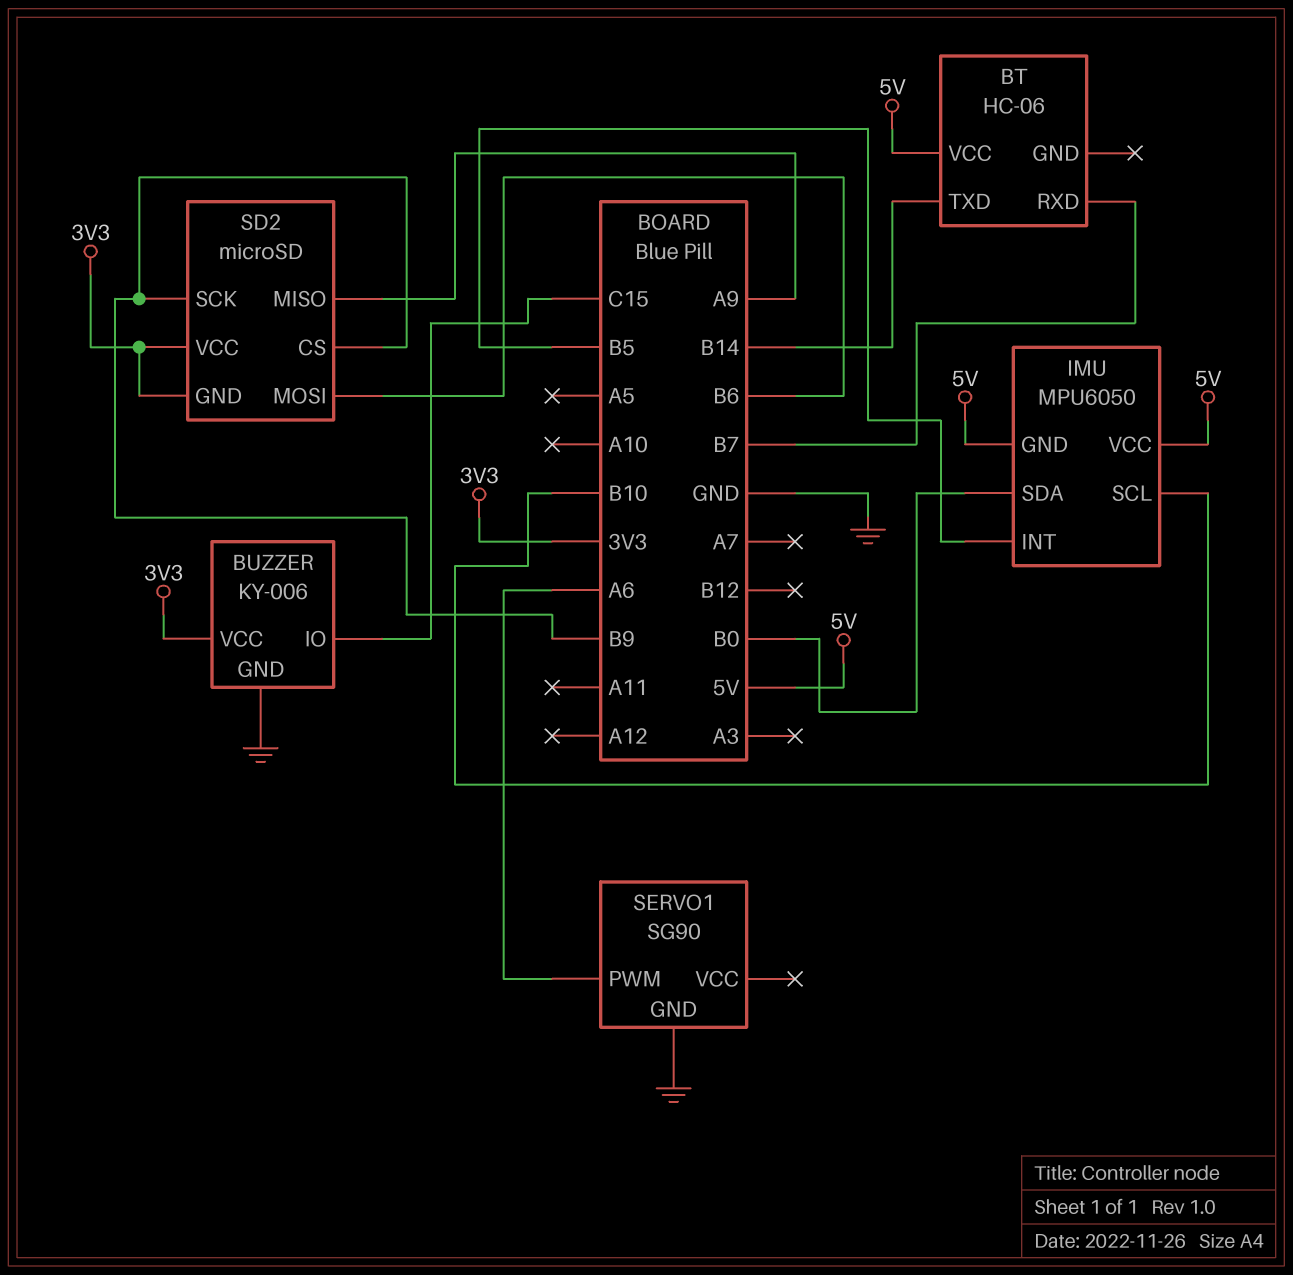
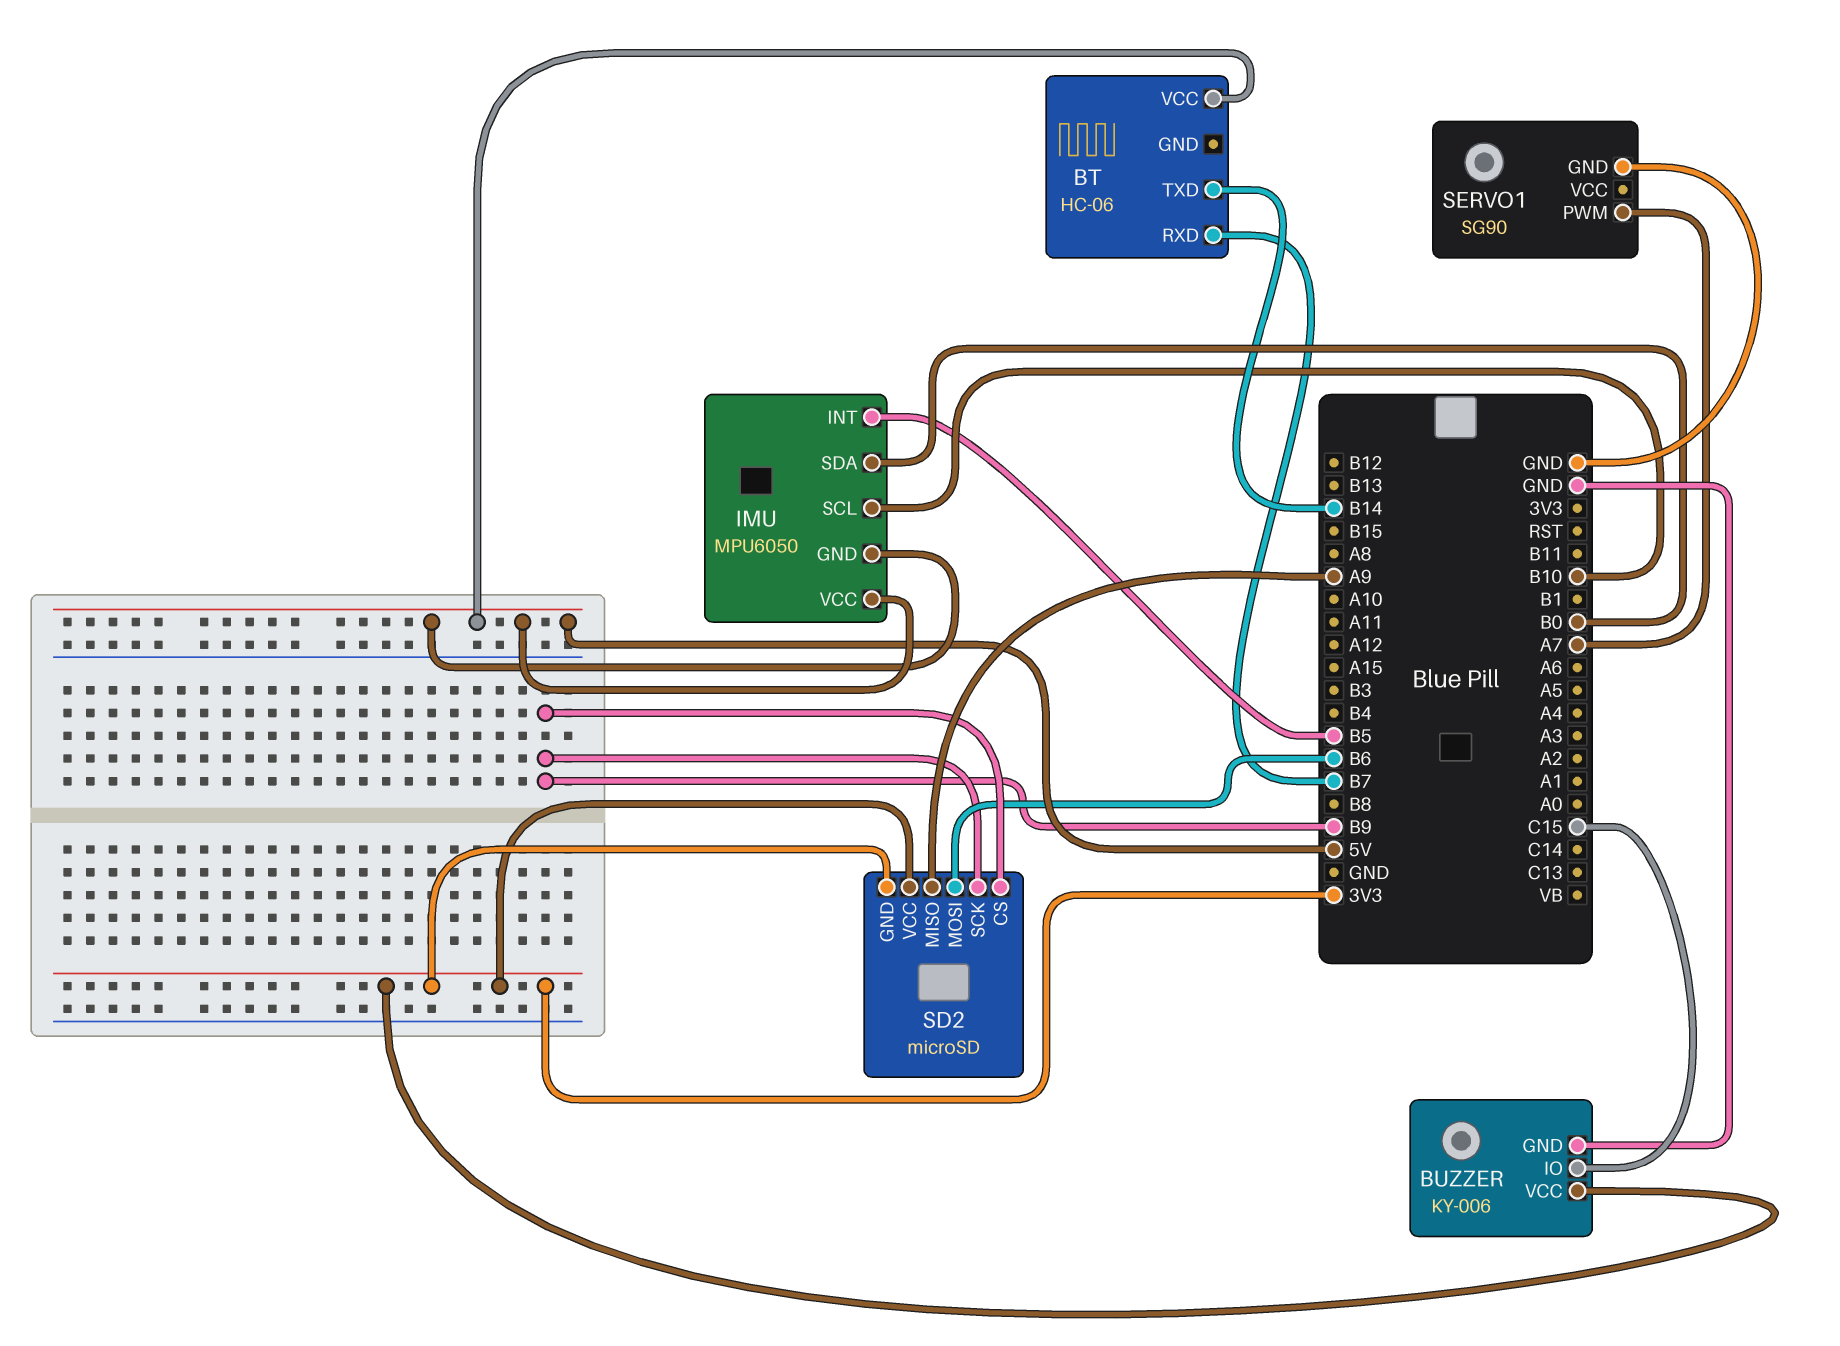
SERVO1 pin PWM: A6 -> A7

